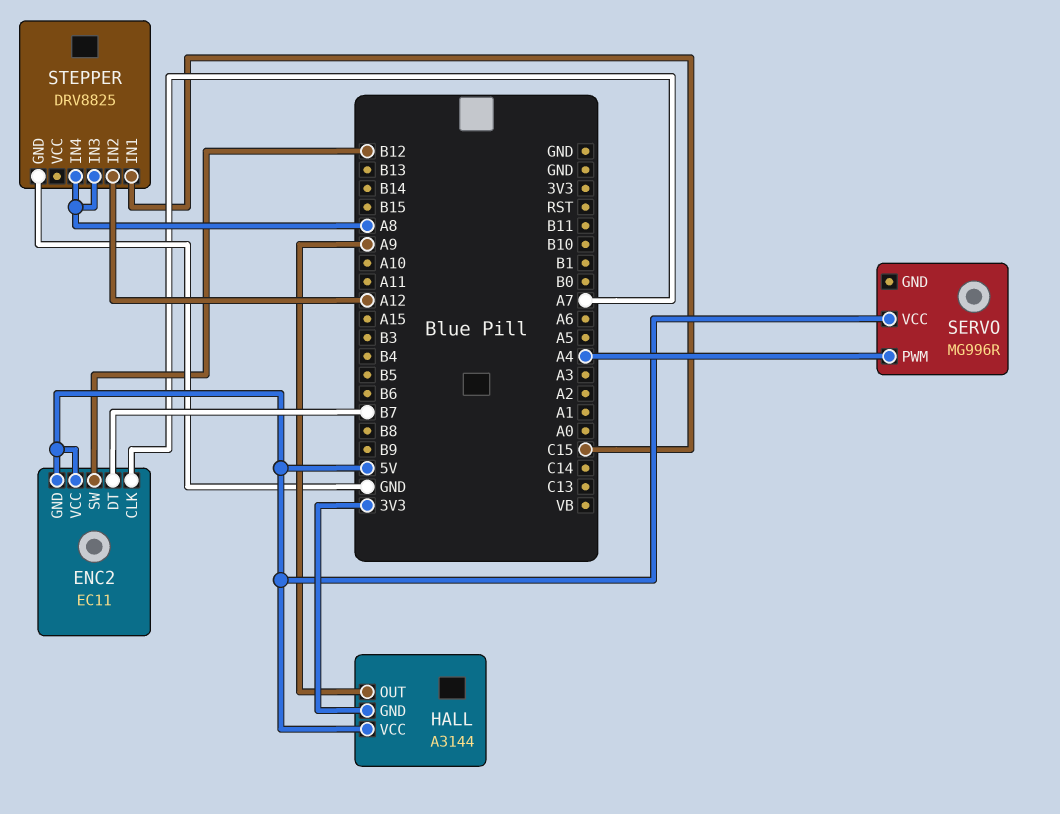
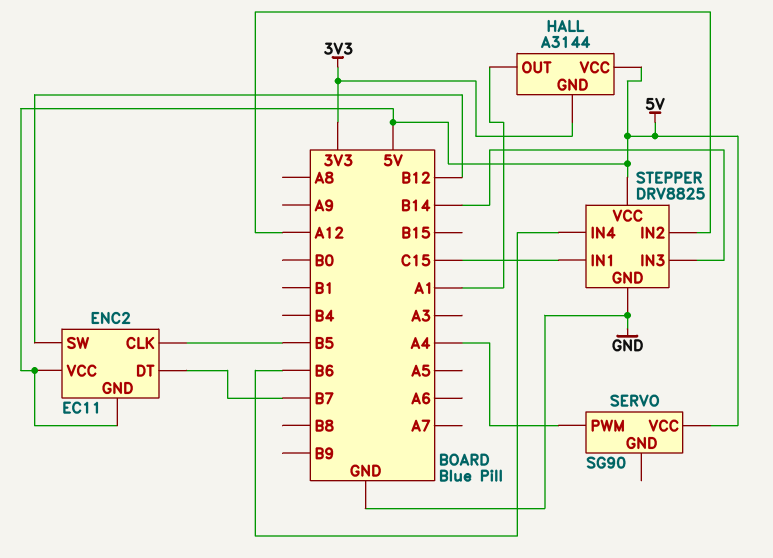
ENC2 pin CLK: A7 -> B5
HALL pin OUT: A9 -> A1
SERVO: MG996R -> SG90
STEPPER pin IN3: A8 -> B14
STEPPER pin IN4: A8 -> B6
STEPPER pin VCC: none -> 5V

